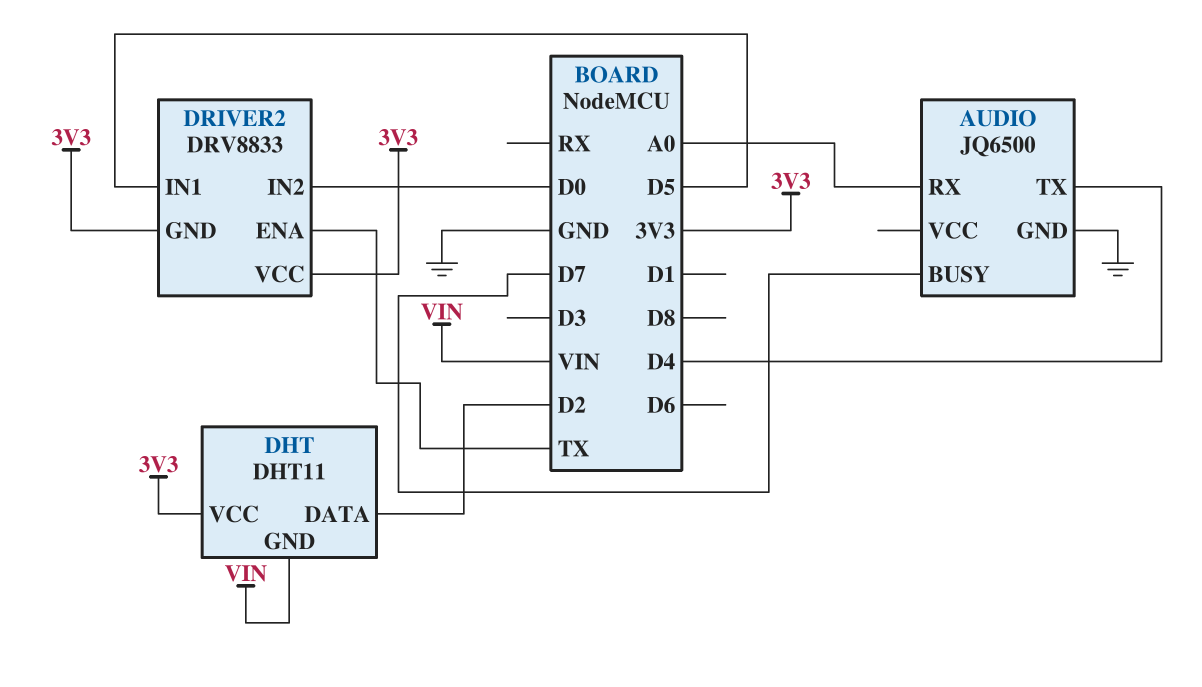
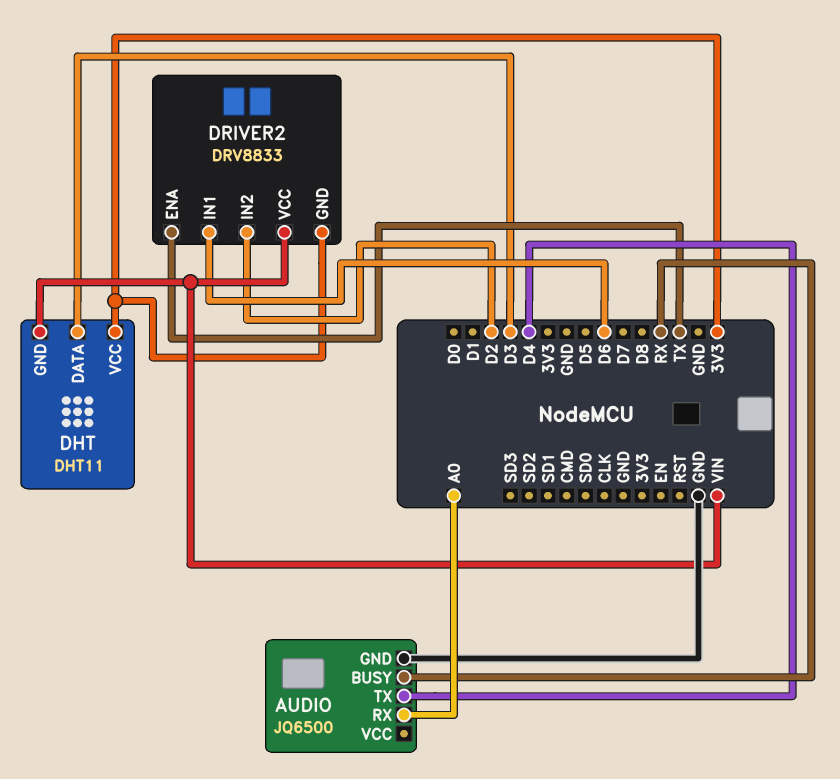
AUDIO pin BUSY: D7 -> RX
DHT pin DATA: D2 -> D3
DRIVER2 pin IN1: D5 -> D6
DRIVER2 pin IN2: D0 -> D2
DRIVER2 pin VCC: 3V3 -> VIN

